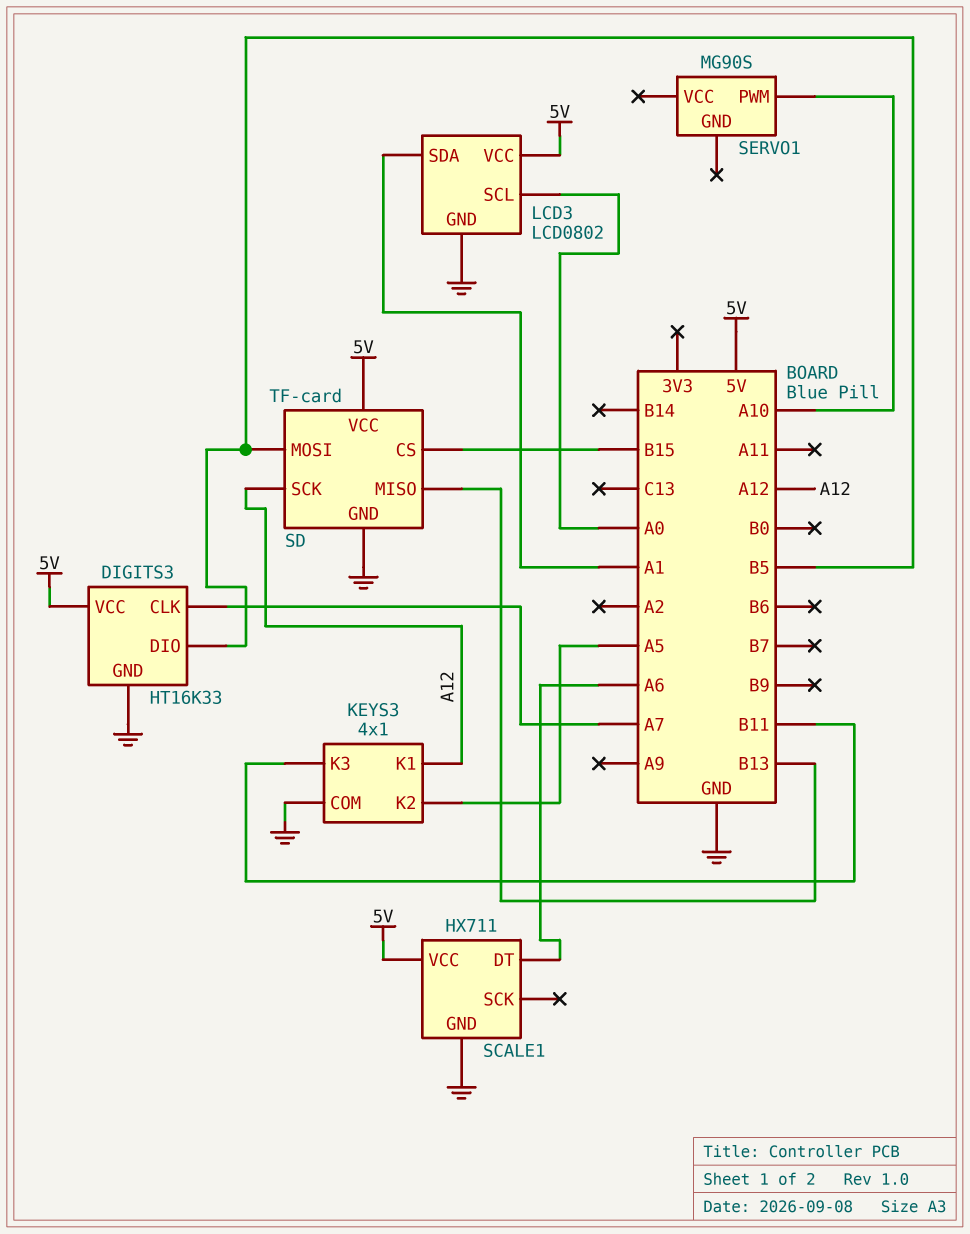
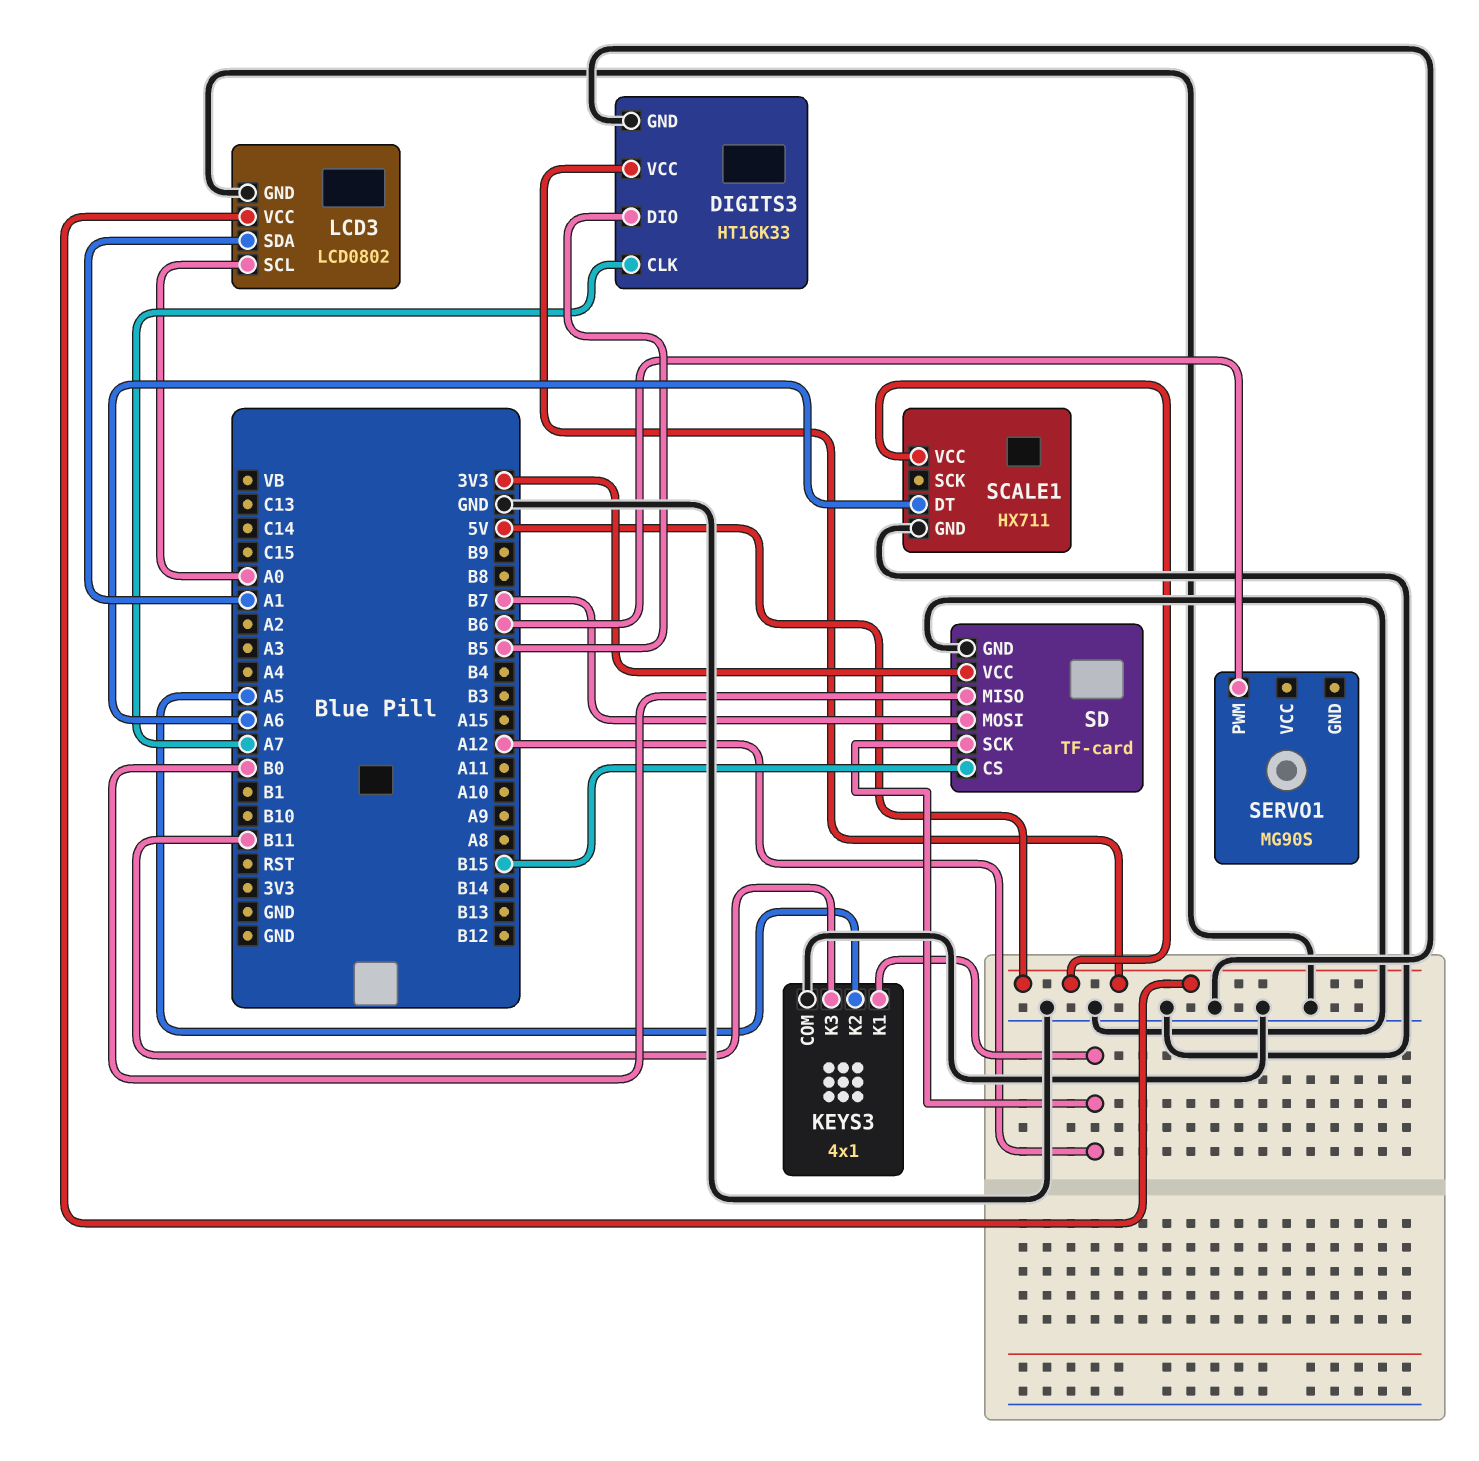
SD pin MISO: B13 -> B0
SD pin MOSI: B5 -> B7
SD pin VCC: 5V -> 3V3
SERVO1 pin PWM: A10 -> B6

